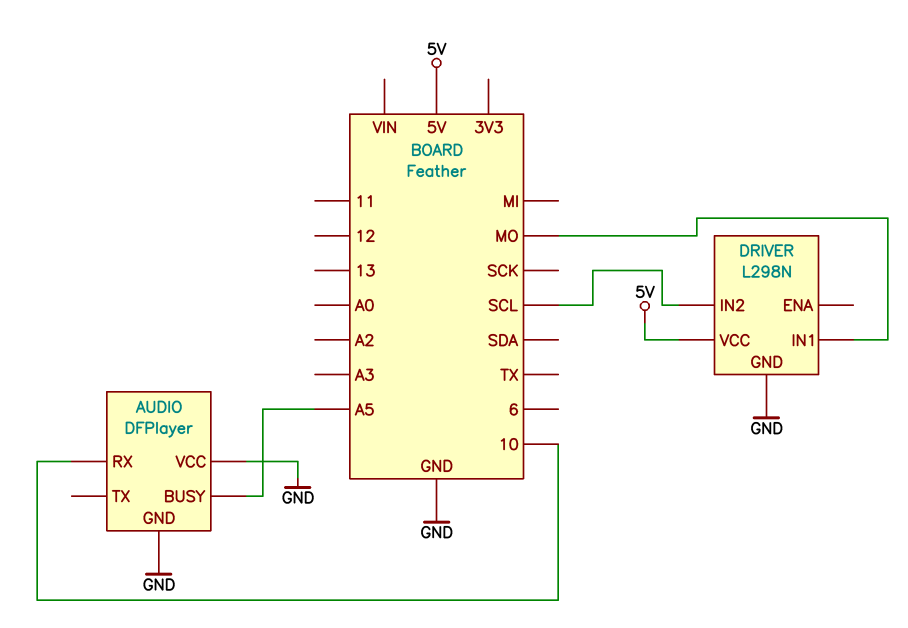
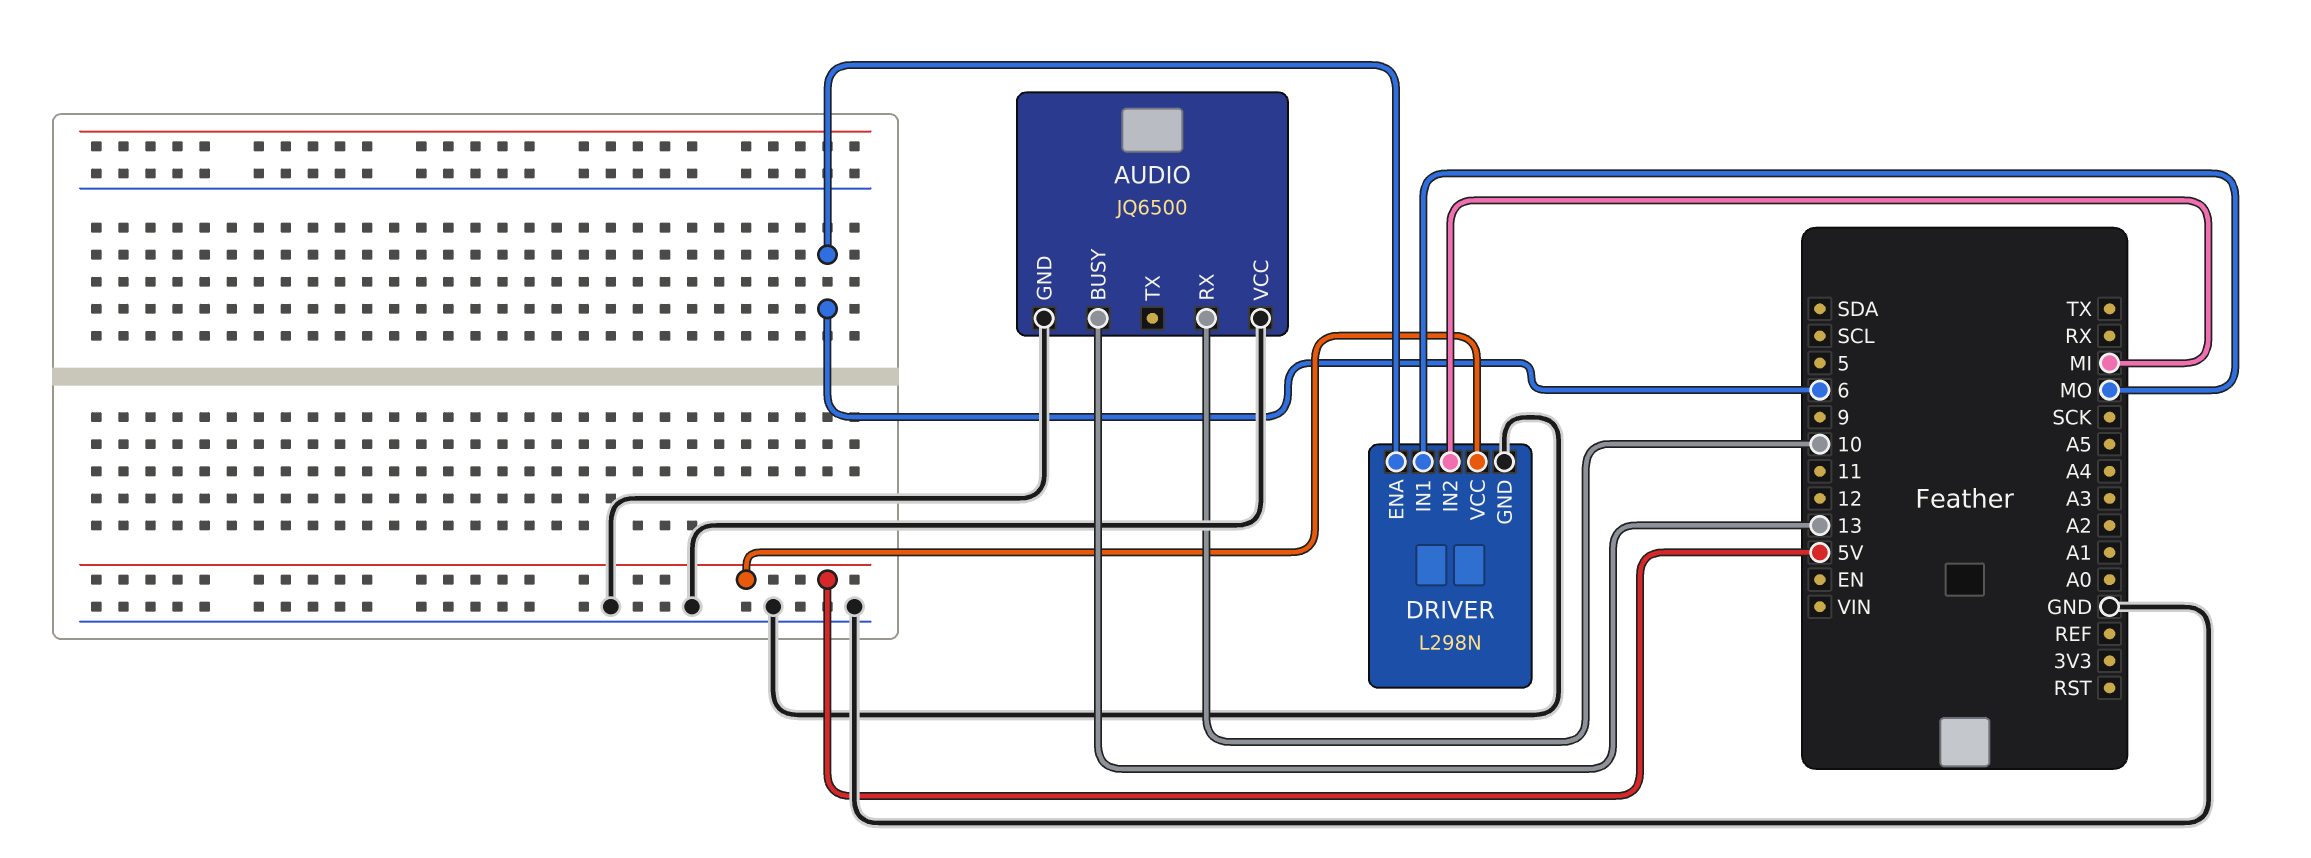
AUDIO: DFPlayer -> JQ6500
AUDIO pin BUSY: A5 -> 13
DRIVER pin ENA: none -> 6
DRIVER pin IN2: SCL -> MI

